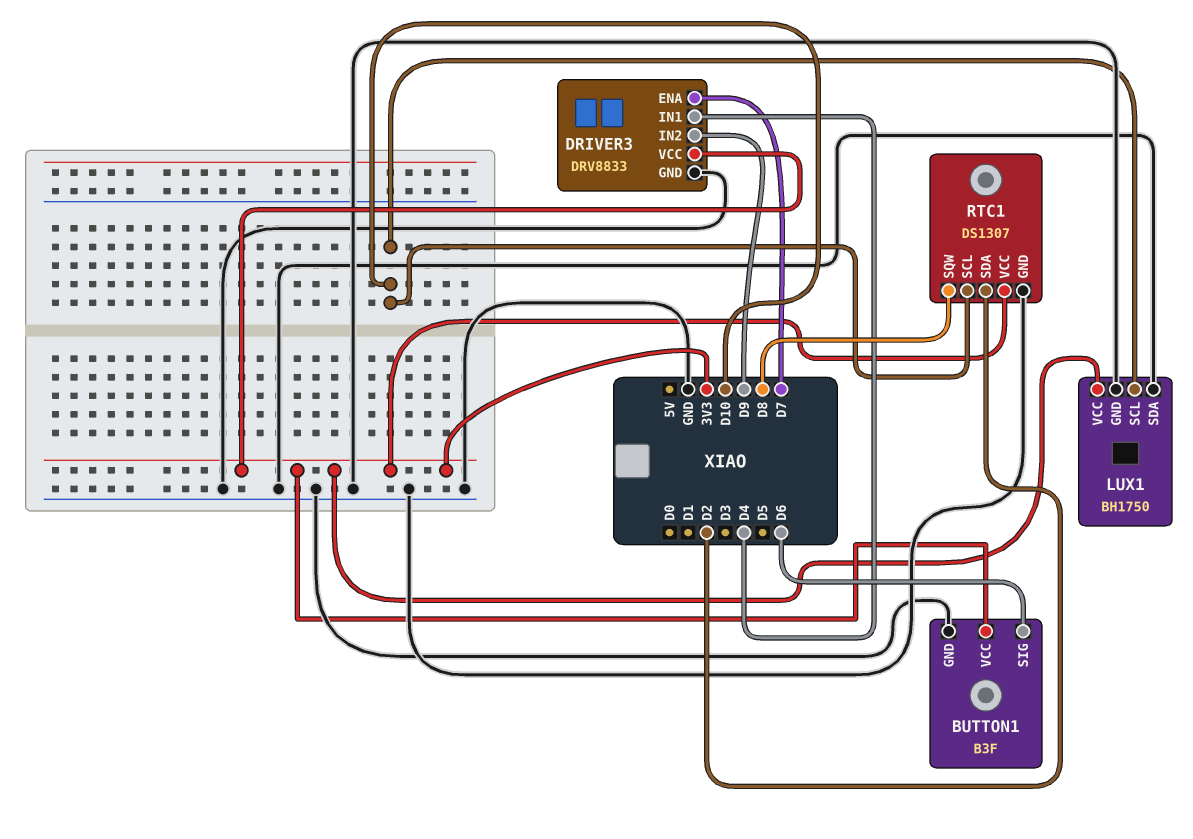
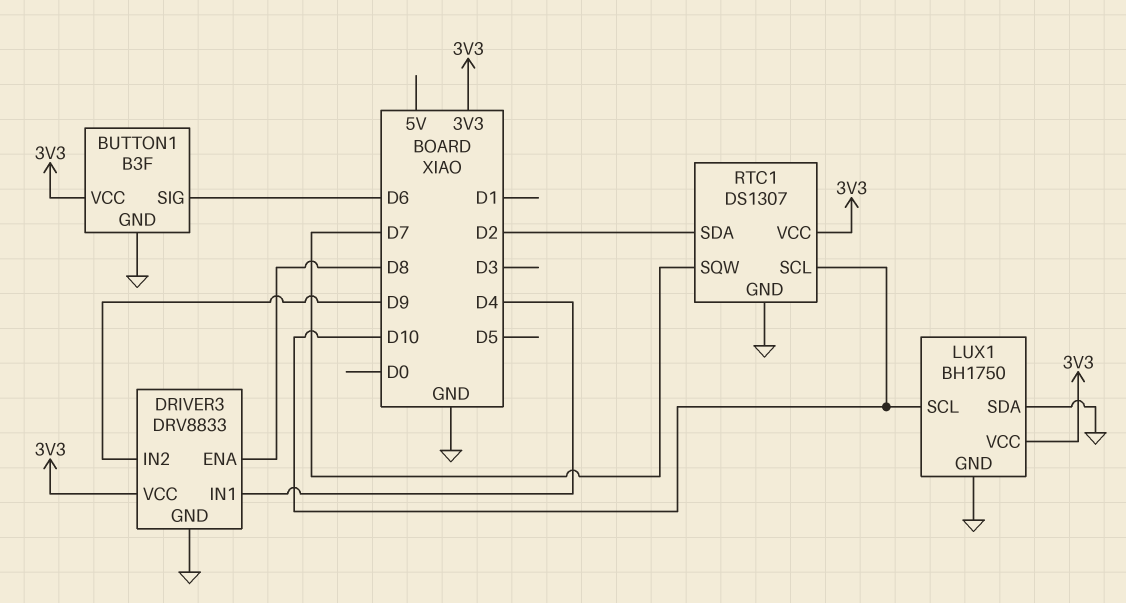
DRIVER3 pin ENA: D7 -> D8
RTC1 pin SQW: D8 -> D7

